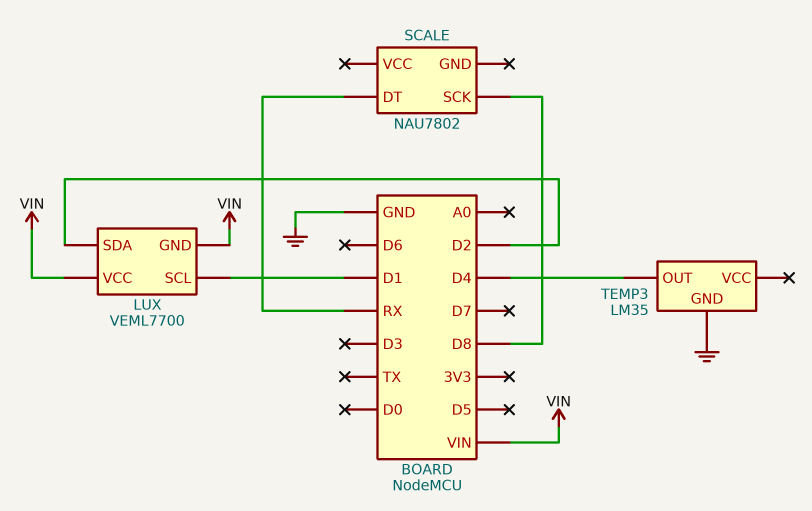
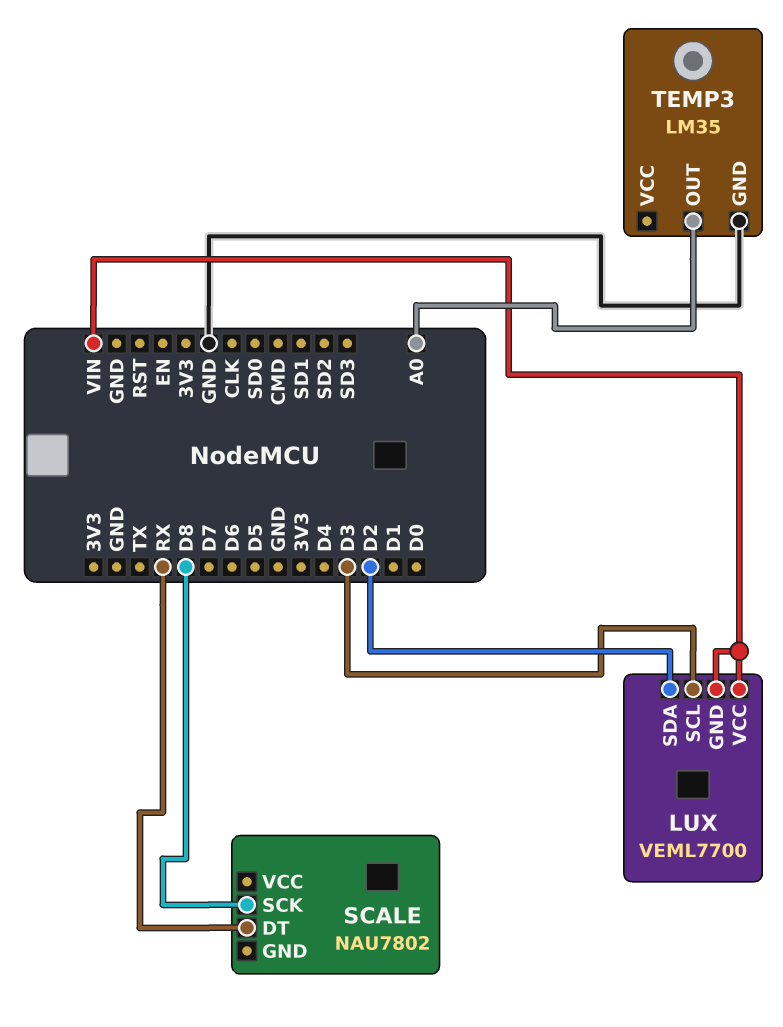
LUX pin SCL: D1 -> D3
TEMP3 pin OUT: D4 -> A0

